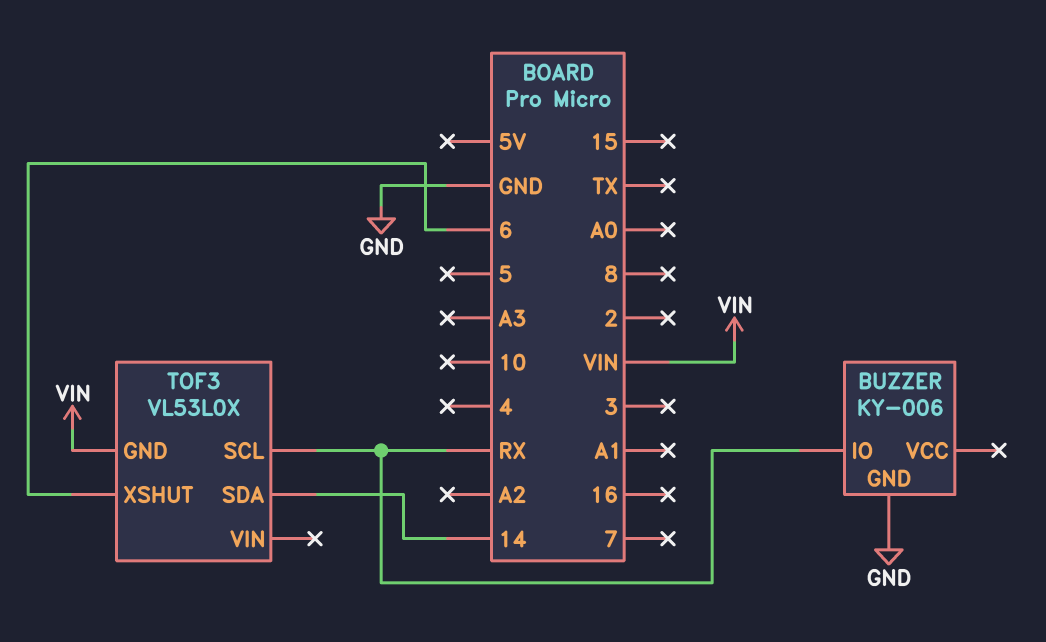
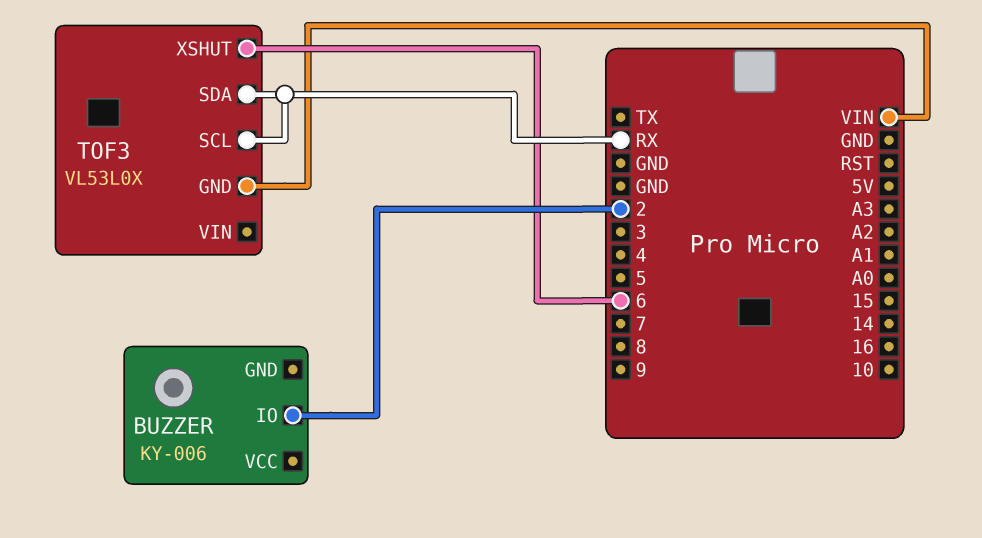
BUZZER pin GND: GND -> none
BUZZER pin IO: RX -> 2
TOF3 pin SDA: 14 -> RX

